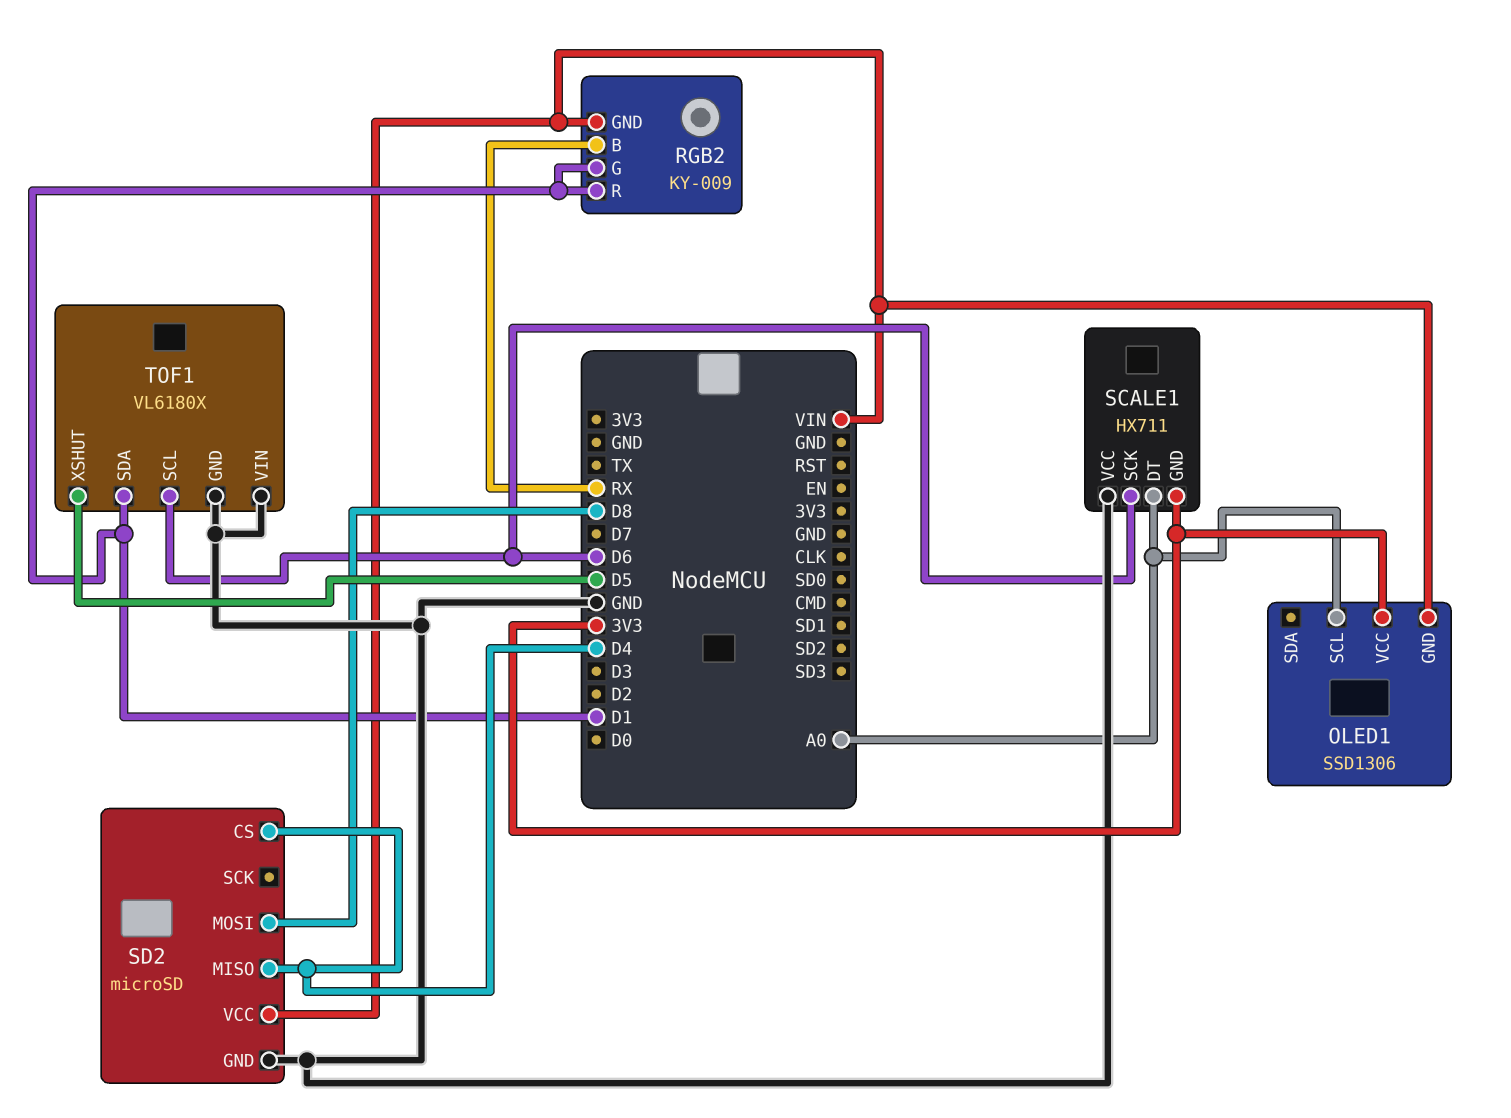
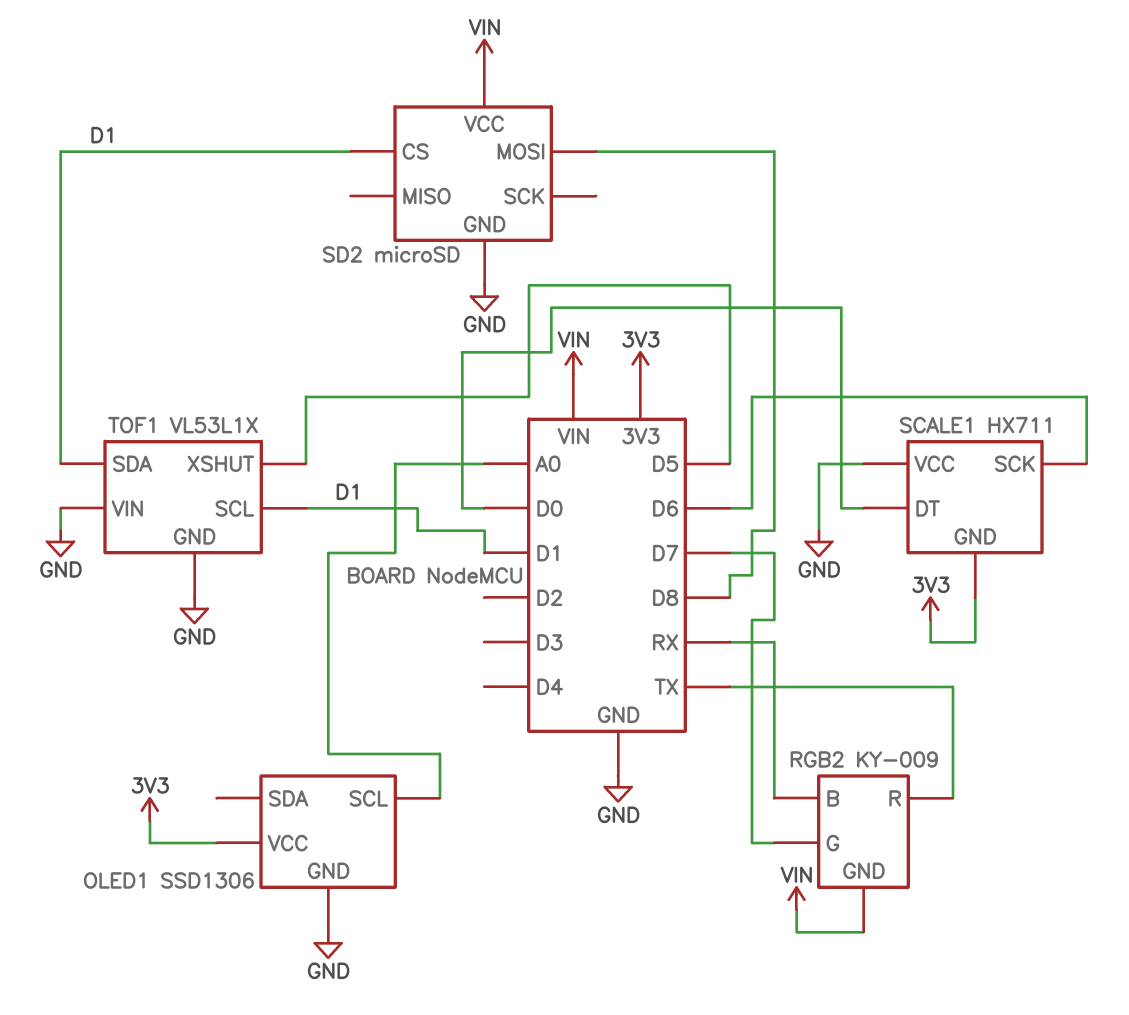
OLED1 pin GND: VIN -> GND
RGB2 pin G: D1 -> D7
RGB2 pin R: D1 -> TX
SCALE1 pin DT: A0 -> D0
SD2 pin CS: D4 -> D1
SD2 pin MISO: D4 -> none
TOF1: VL6180X -> VL53L1X
TOF1 pin SCL: D6 -> D1

